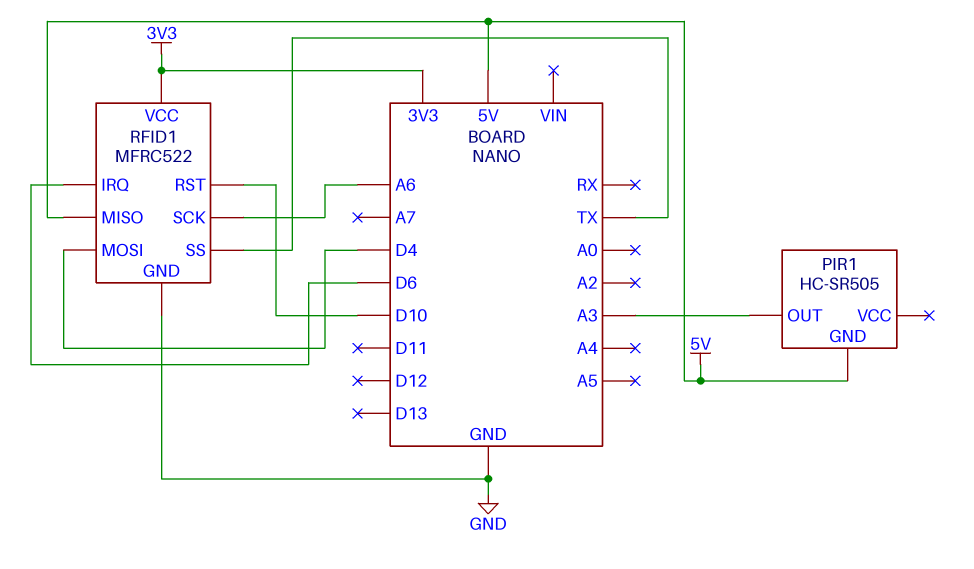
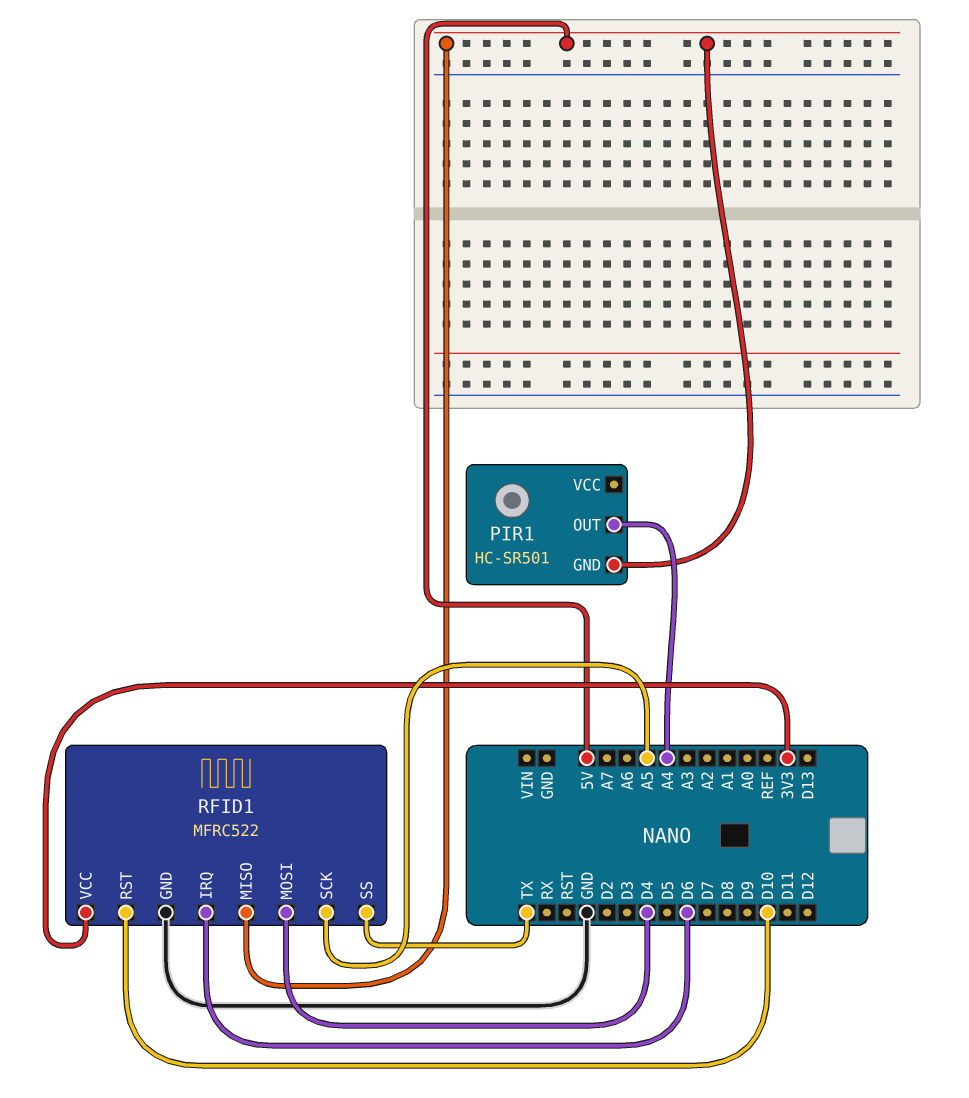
PIR1: HC-SR505 -> HC-SR501
PIR1 pin OUT: A3 -> A4
RFID1 pin SCK: A6 -> A5

